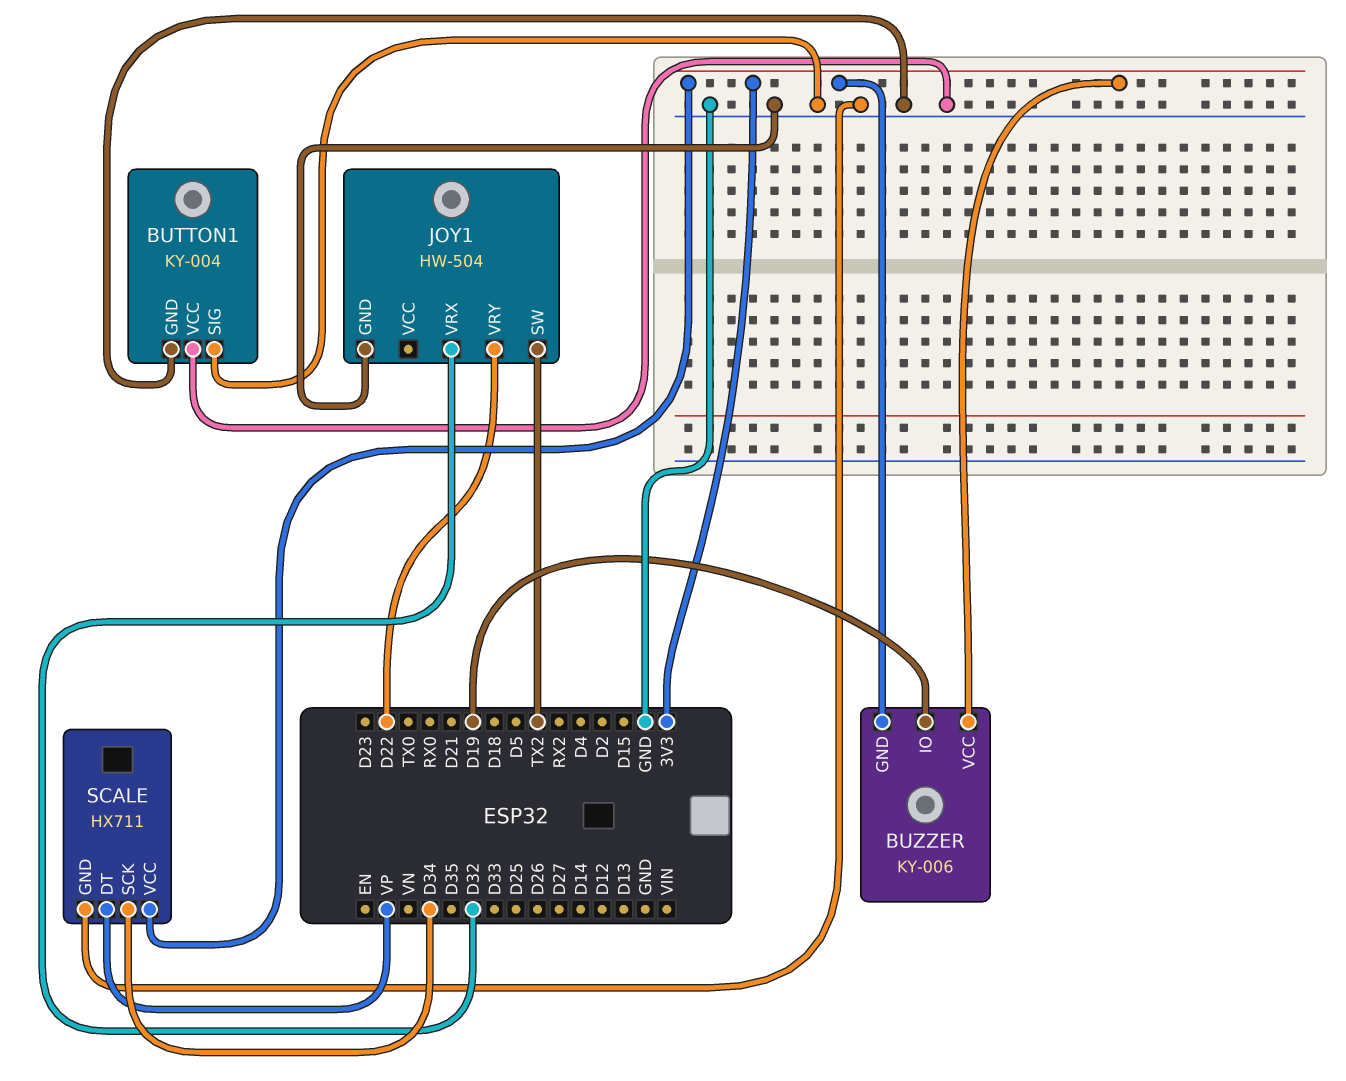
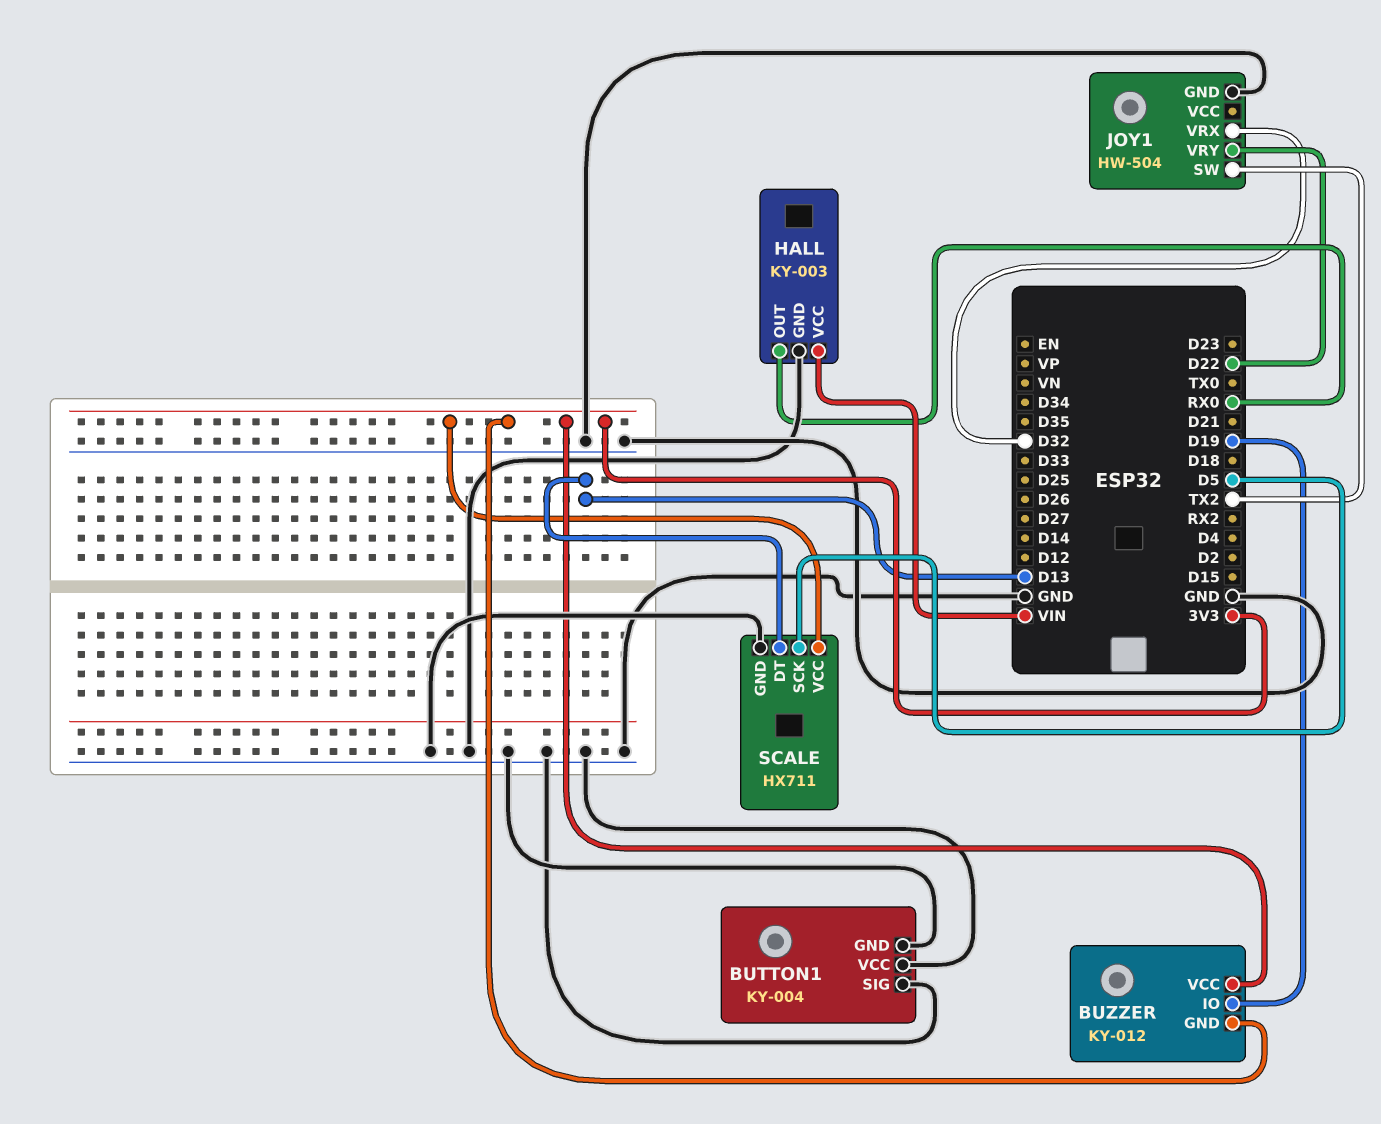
BUZZER: KY-006 -> KY-012
HALL: none -> KY-003
HALL pin GND: none -> GND
HALL pin OUT: none -> RX0
HALL pin VCC: none -> VIN
SCALE pin DT: VP -> D13
SCALE pin SCK: D34 -> D5

